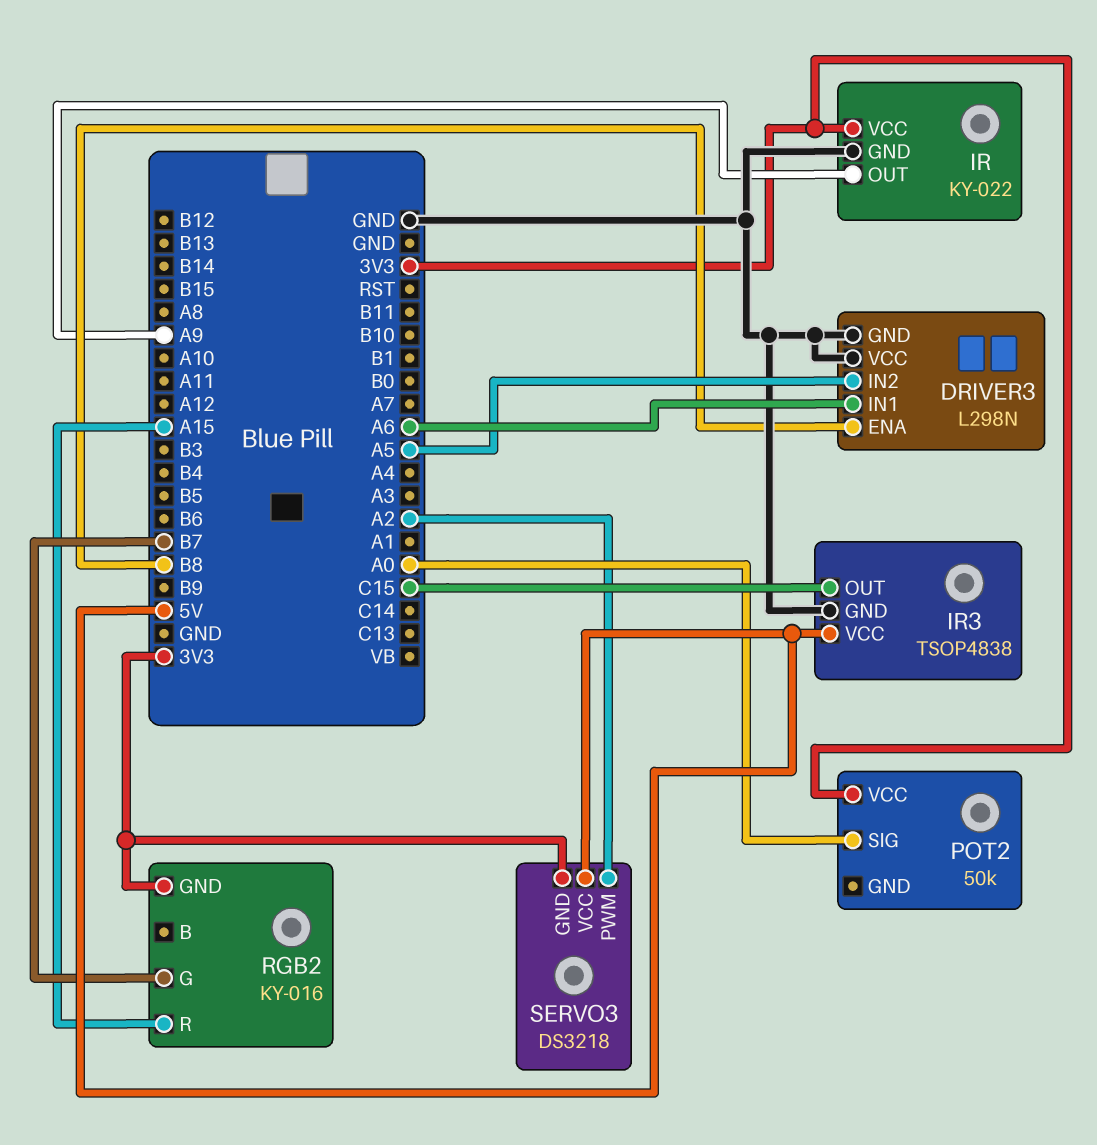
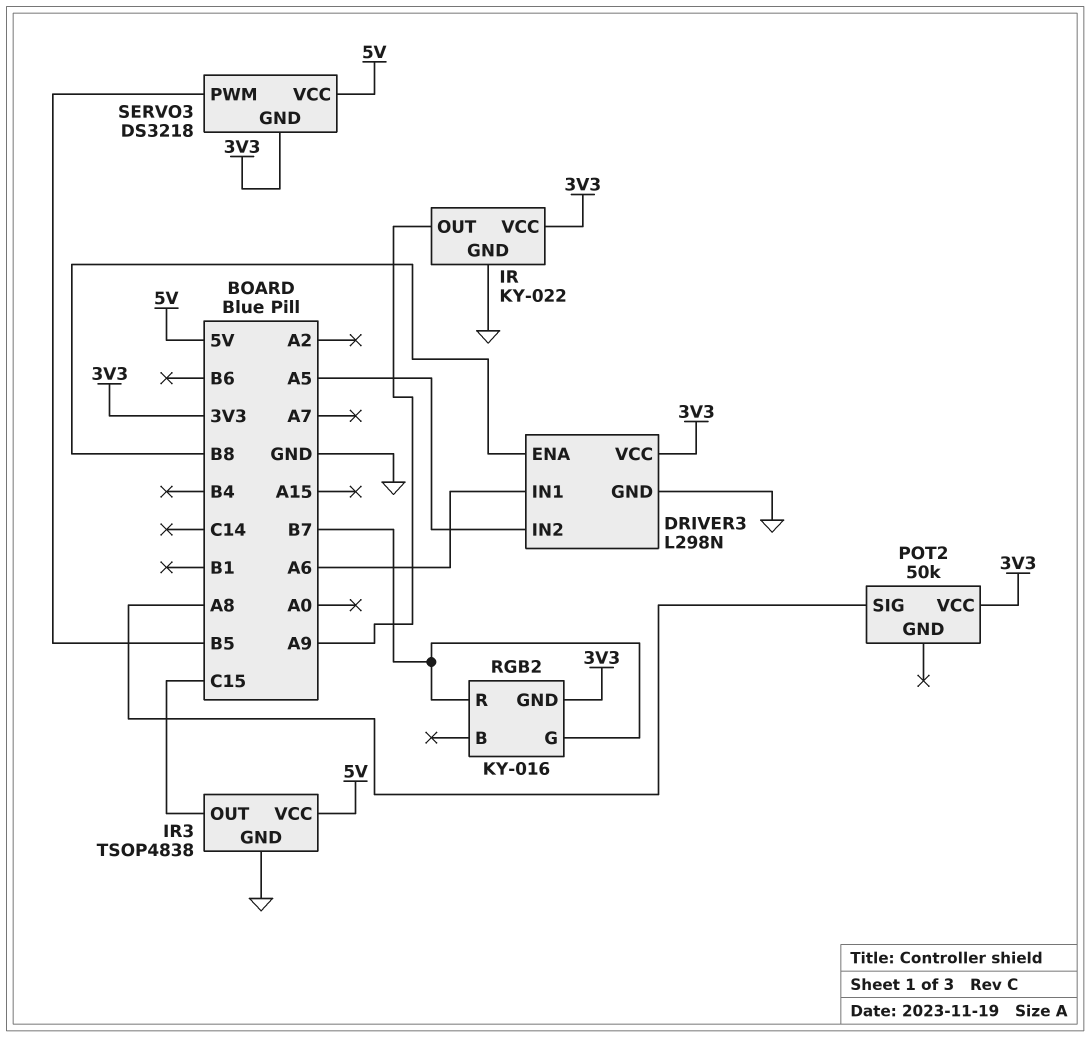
DRIVER3 pin VCC: GND -> 3V3
POT2 pin SIG: A0 -> A8
RGB2 pin R: A15 -> B7
SERVO3 pin PWM: A2 -> B5

